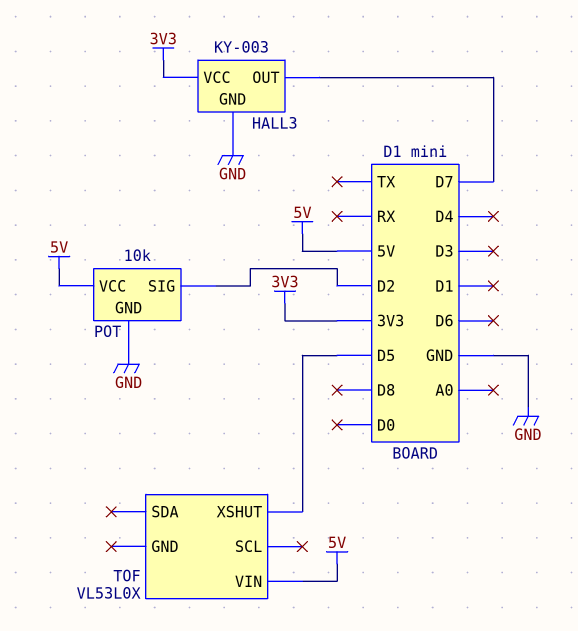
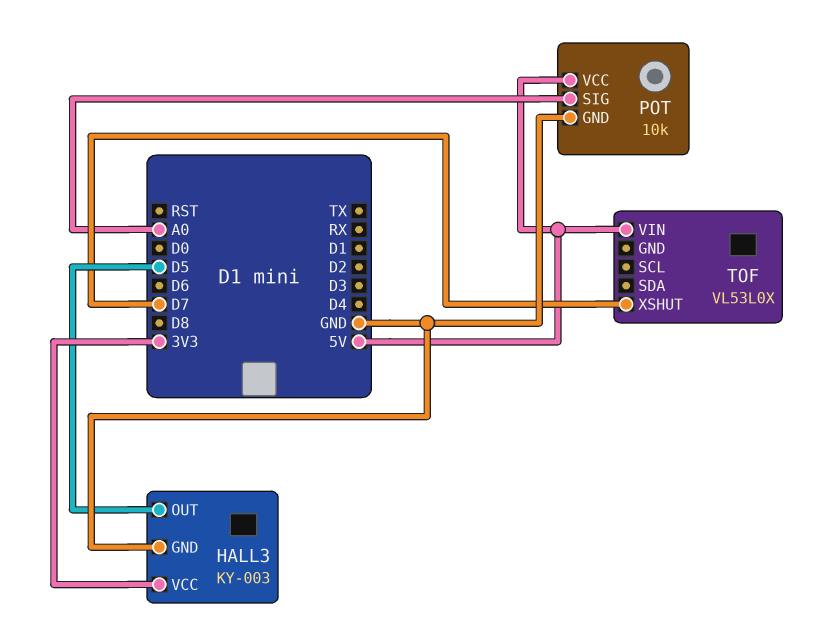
HALL3 pin OUT: D7 -> D5
POT pin SIG: D2 -> A0
TOF pin XSHUT: D5 -> D7

